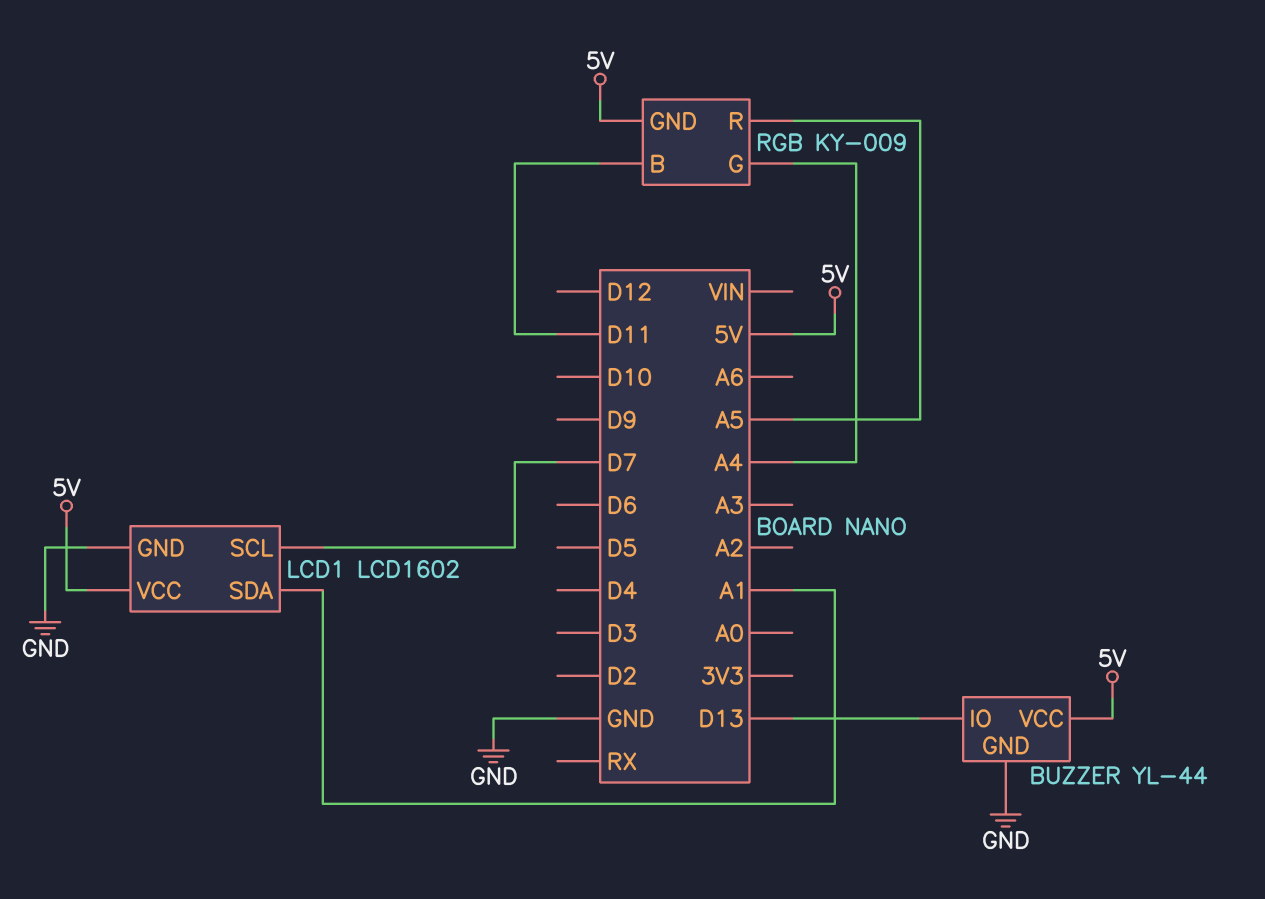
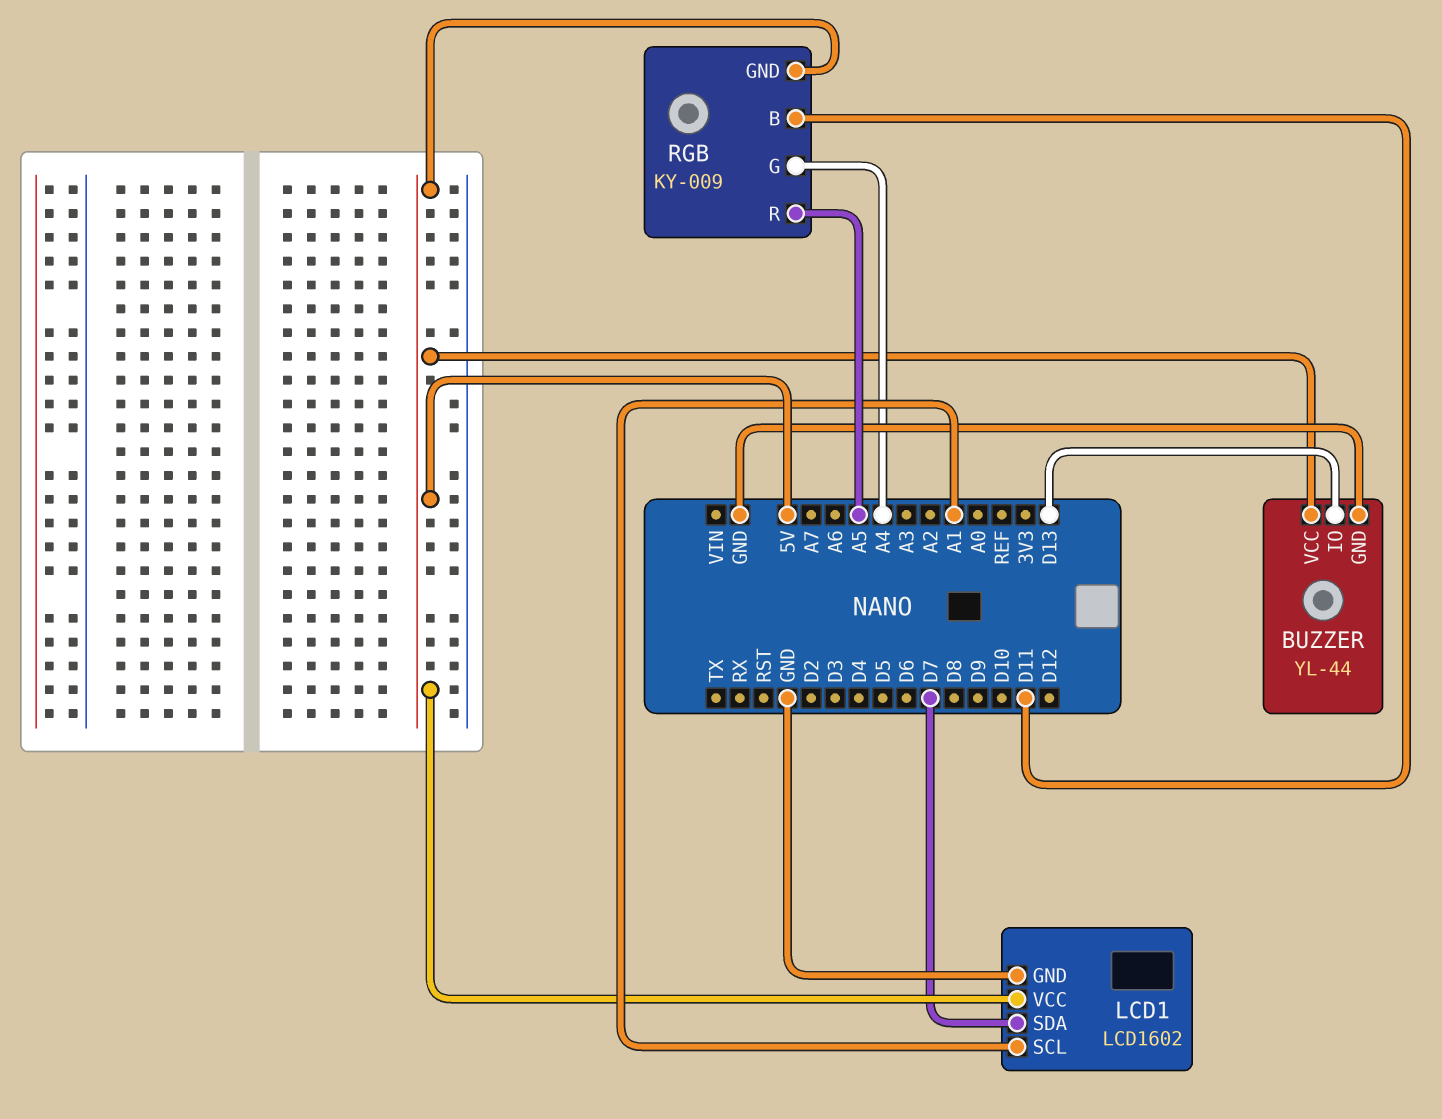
LCD1 pin SCL: D7 -> A1
LCD1 pin SDA: A1 -> D7

